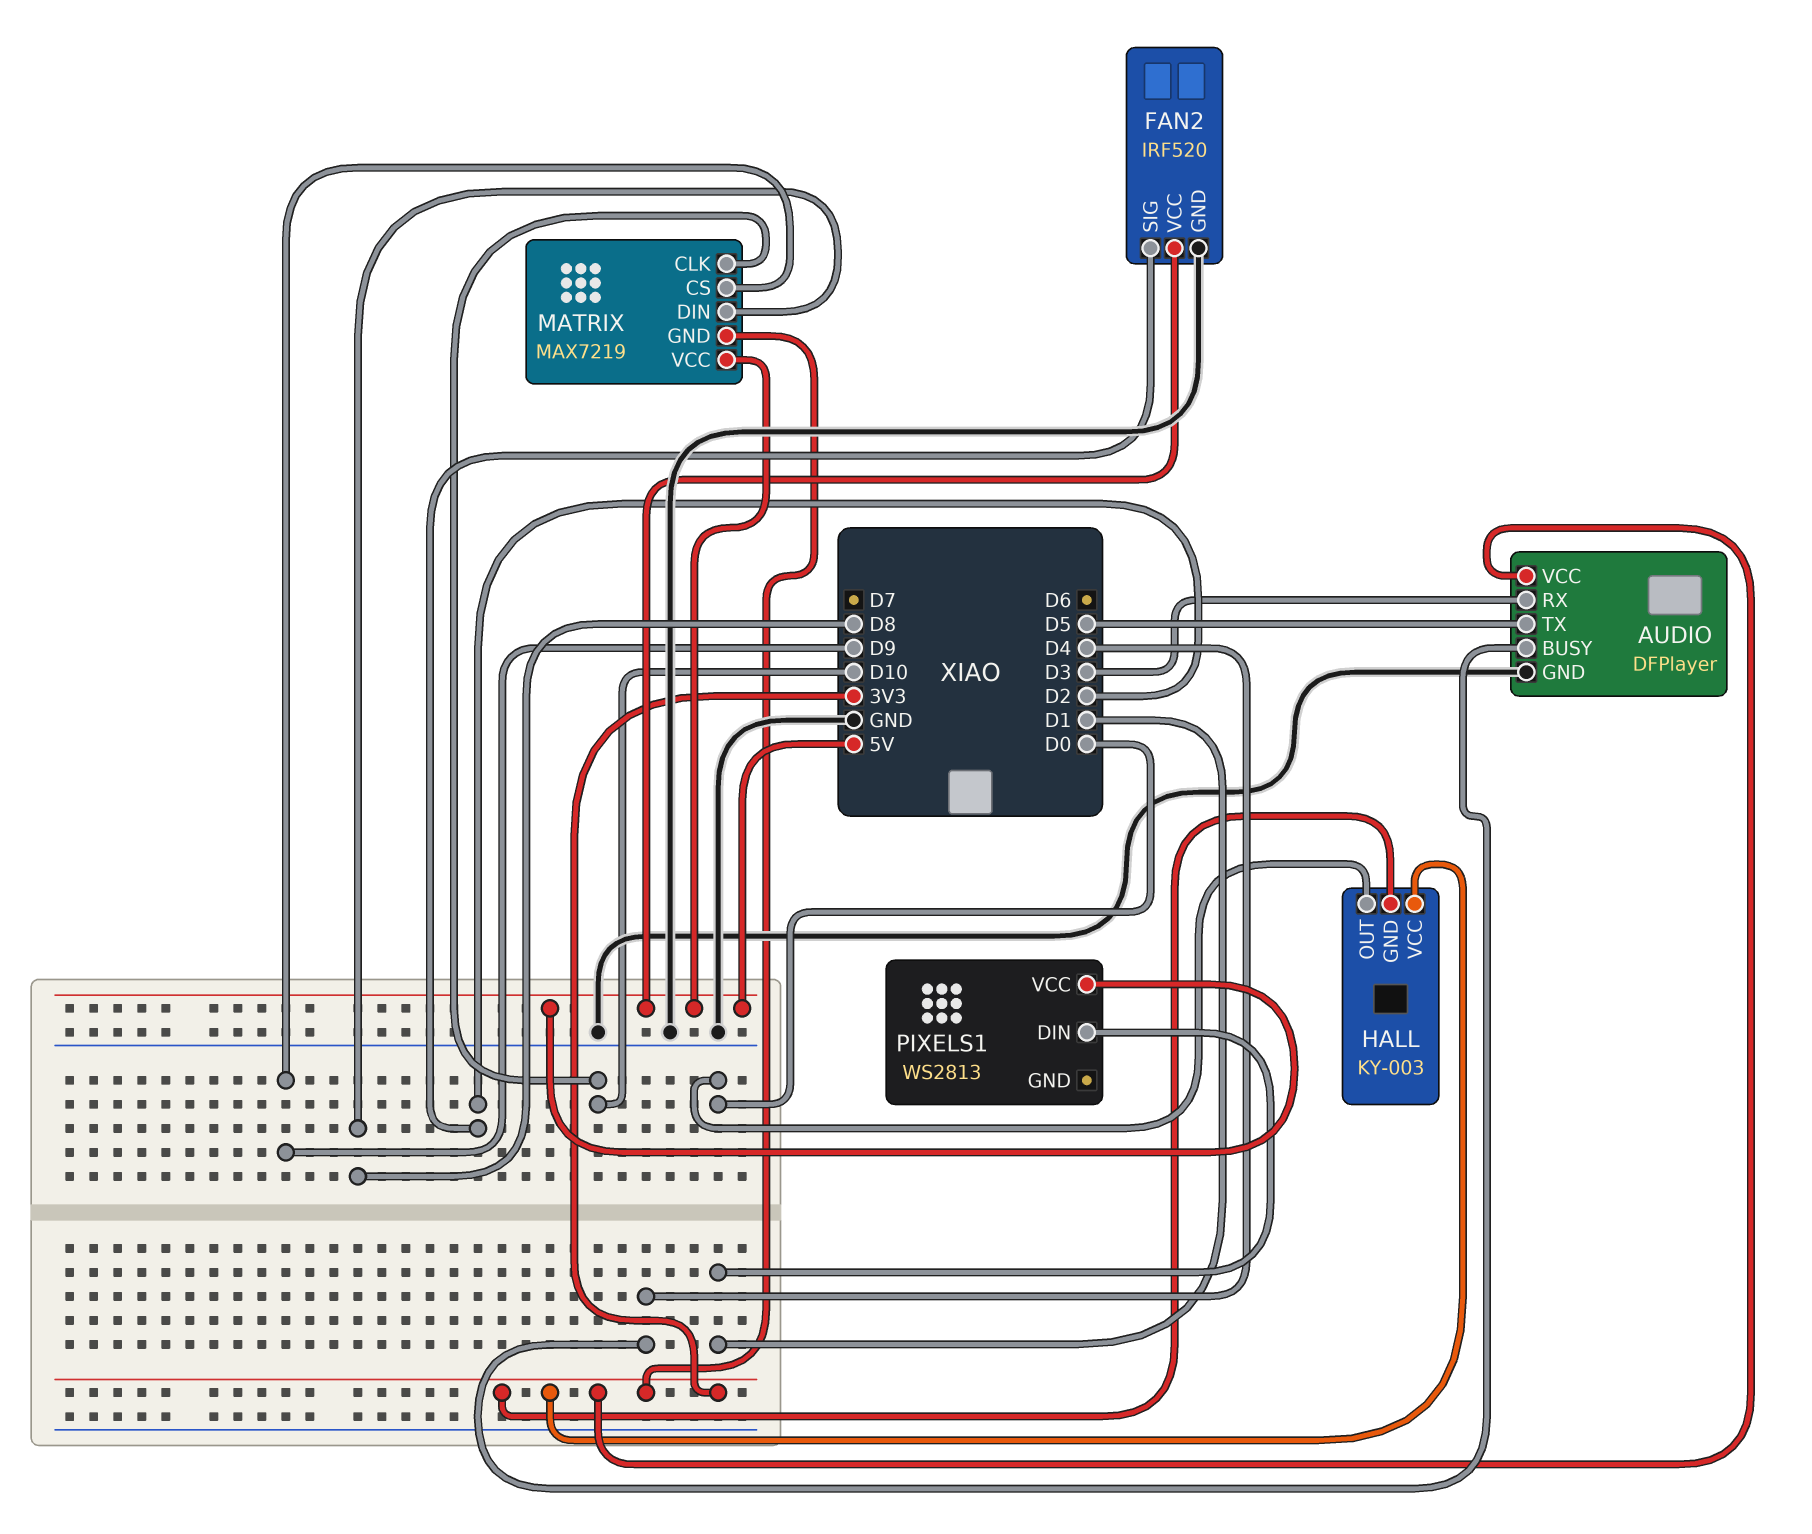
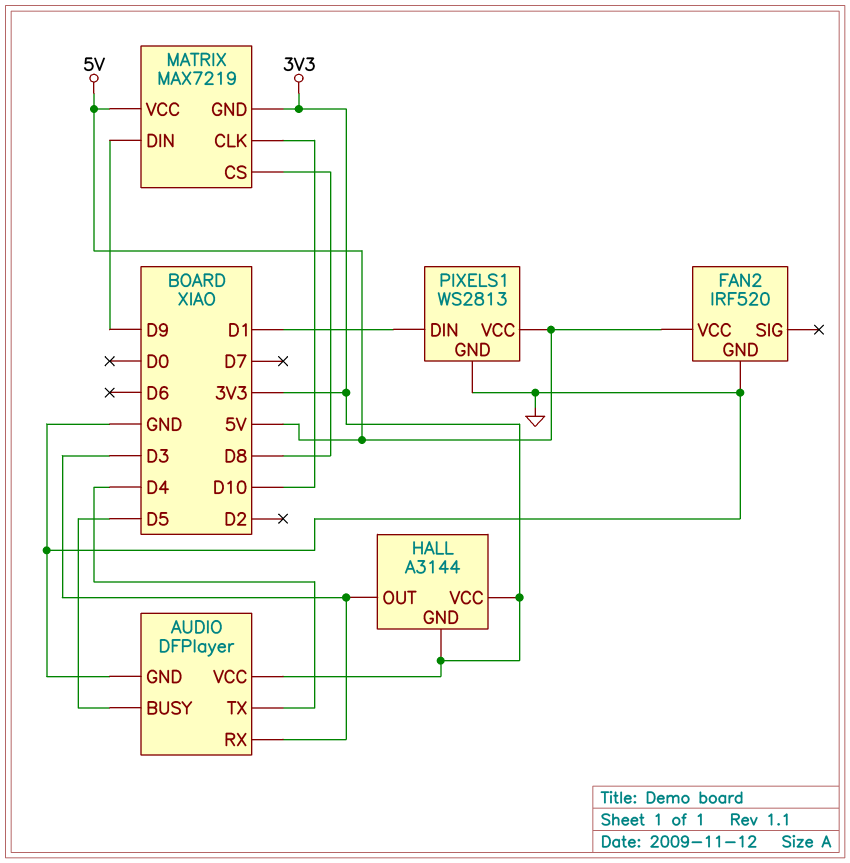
AUDIO pin BUSY: D4 -> D5
AUDIO pin TX: D5 -> D4
FAN2 pin SIG: D2 -> none
HALL: KY-003 -> A3144
HALL pin OUT: D0 -> D3
MATRIX pin CS: D9 -> D8
MATRIX pin DIN: D8 -> D9
PIXELS1 pin GND: none -> GND

